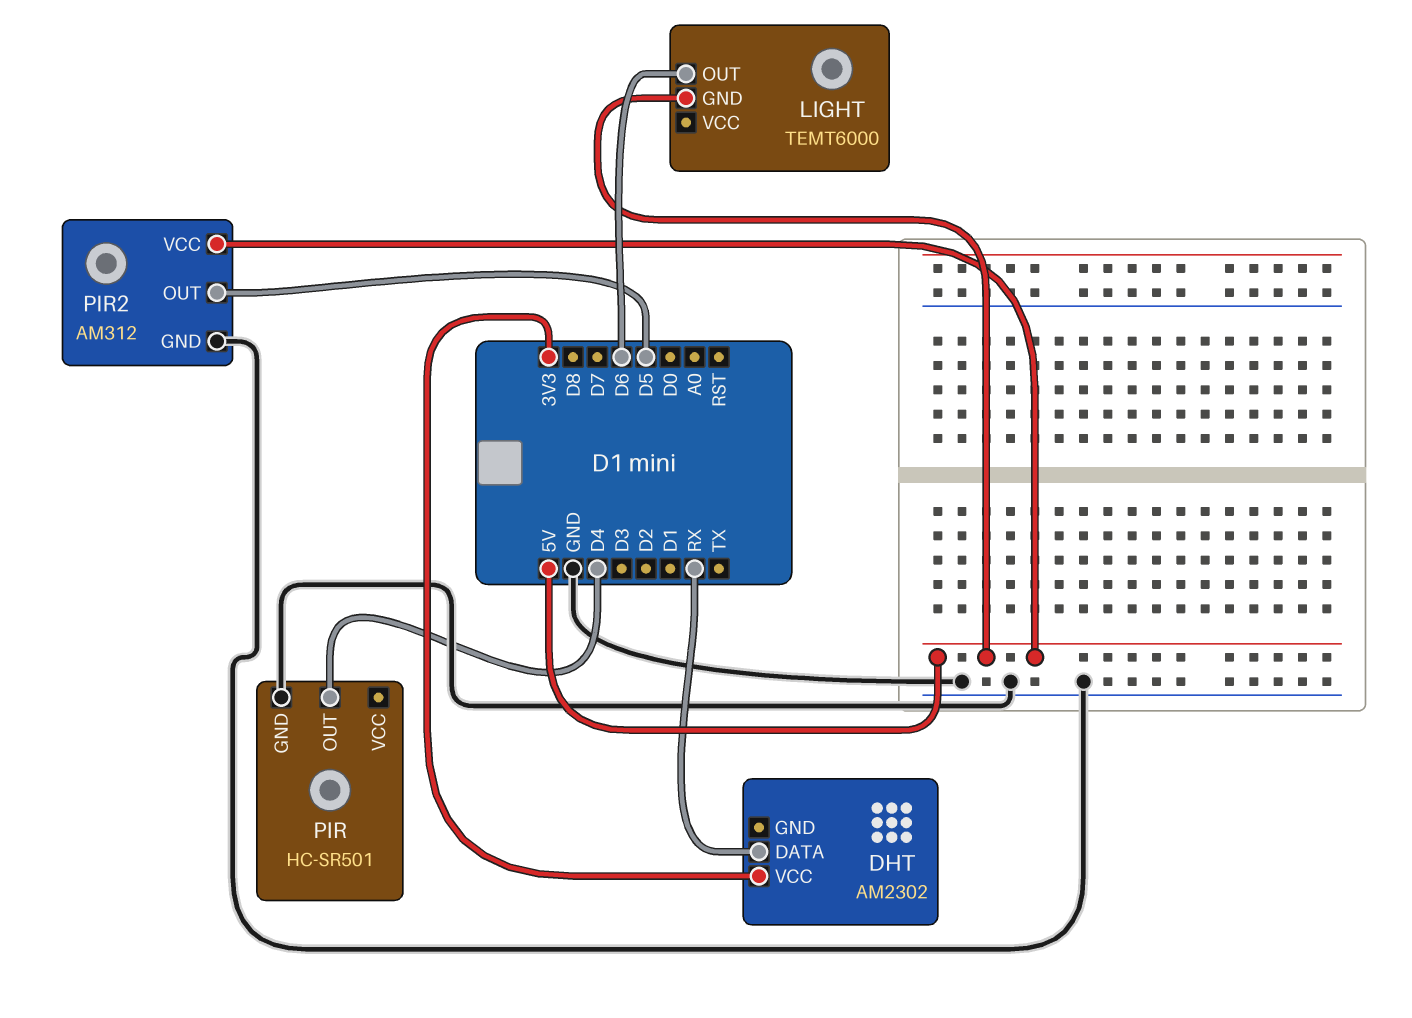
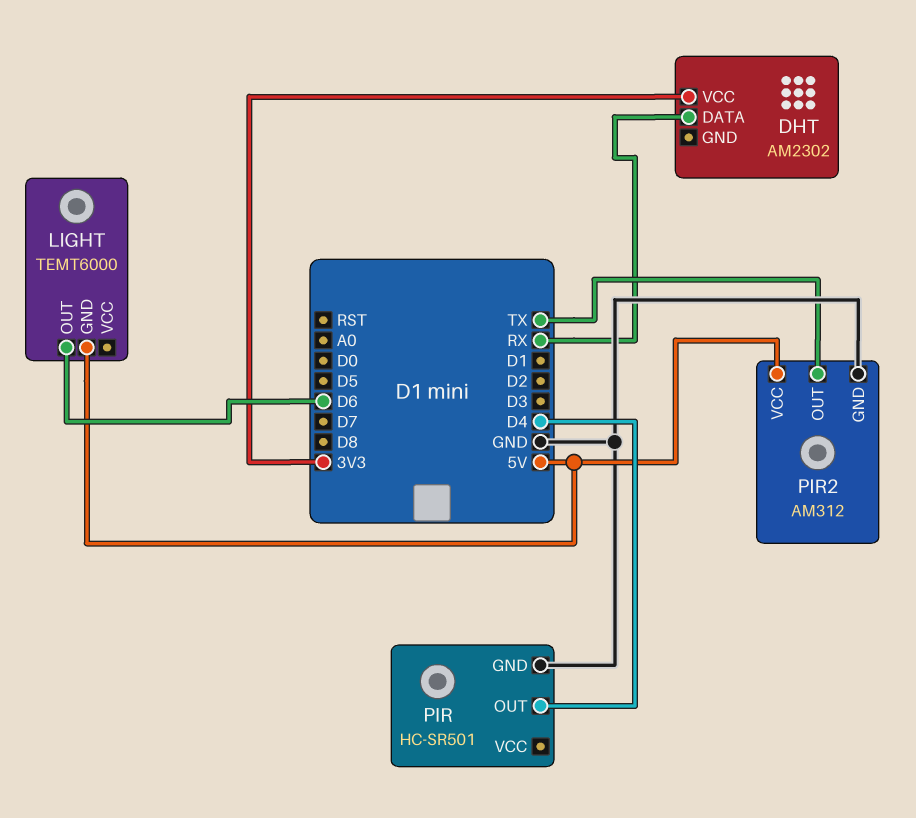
PIR2 pin OUT: D5 -> TX

